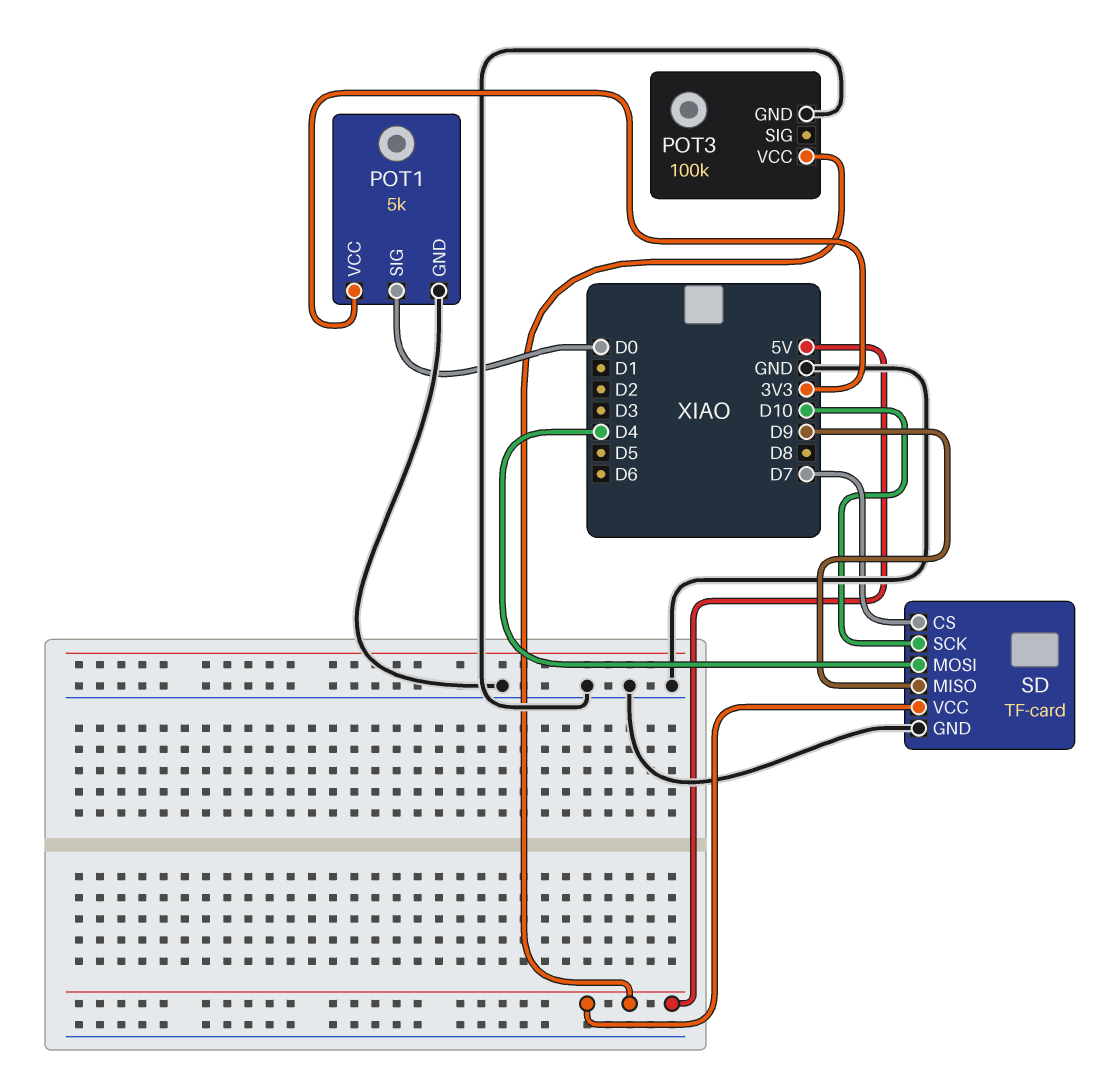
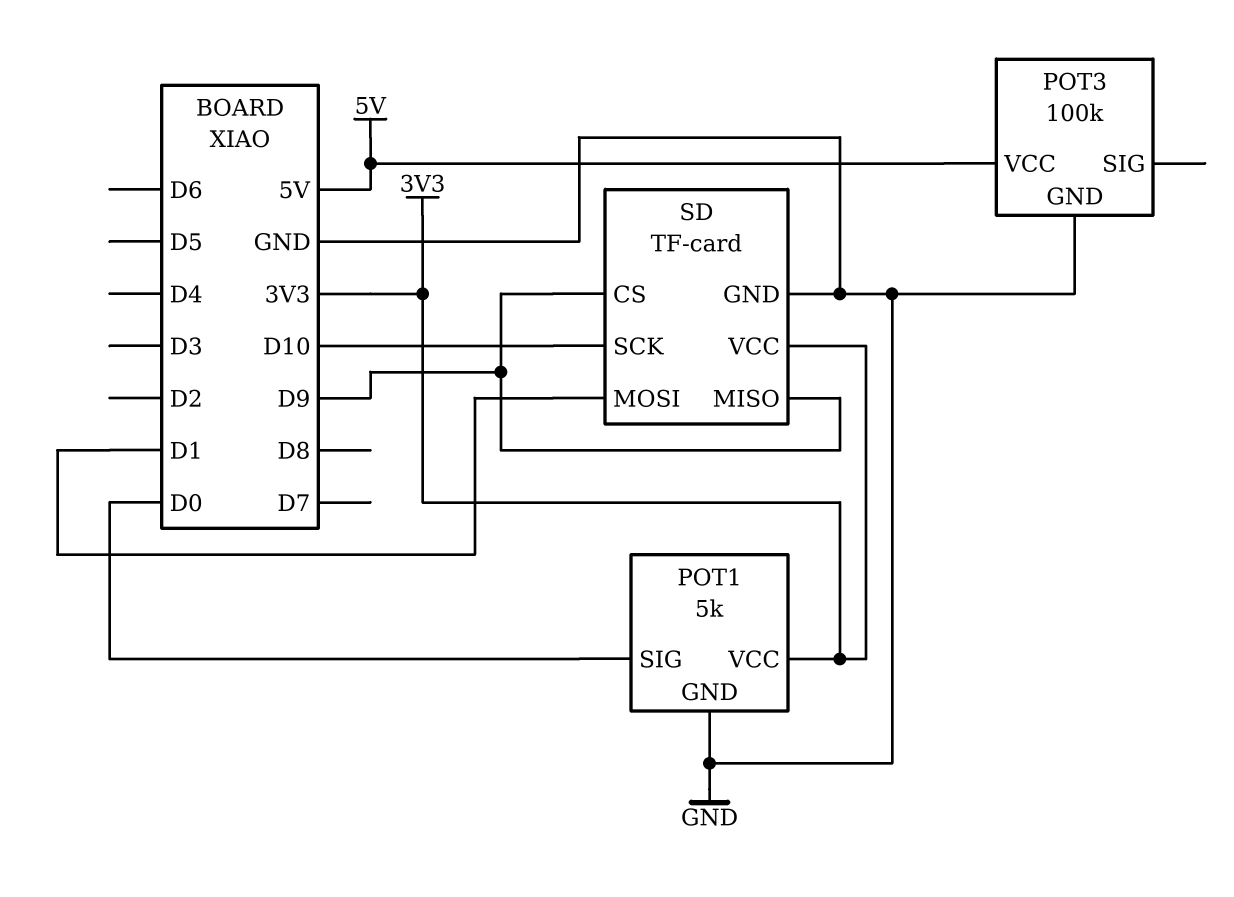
SD pin CS: D7 -> D9
SD pin MOSI: D4 -> D1
SD pin VCC: 5V -> 3V3

